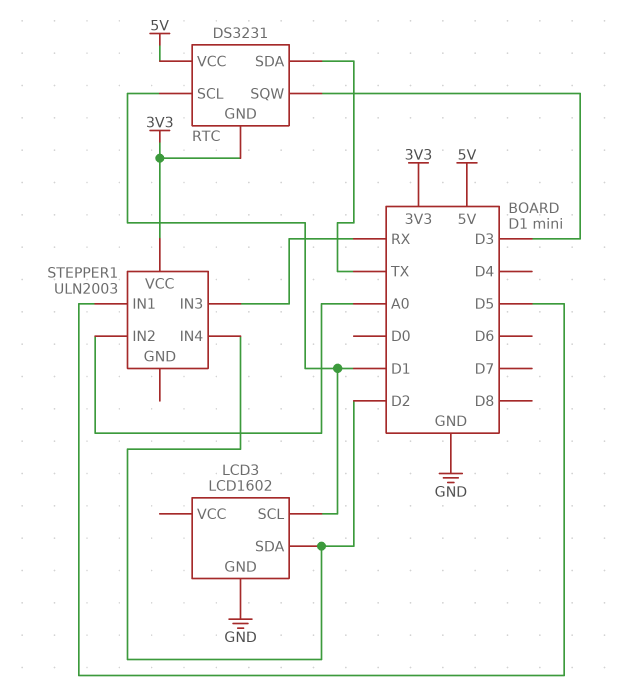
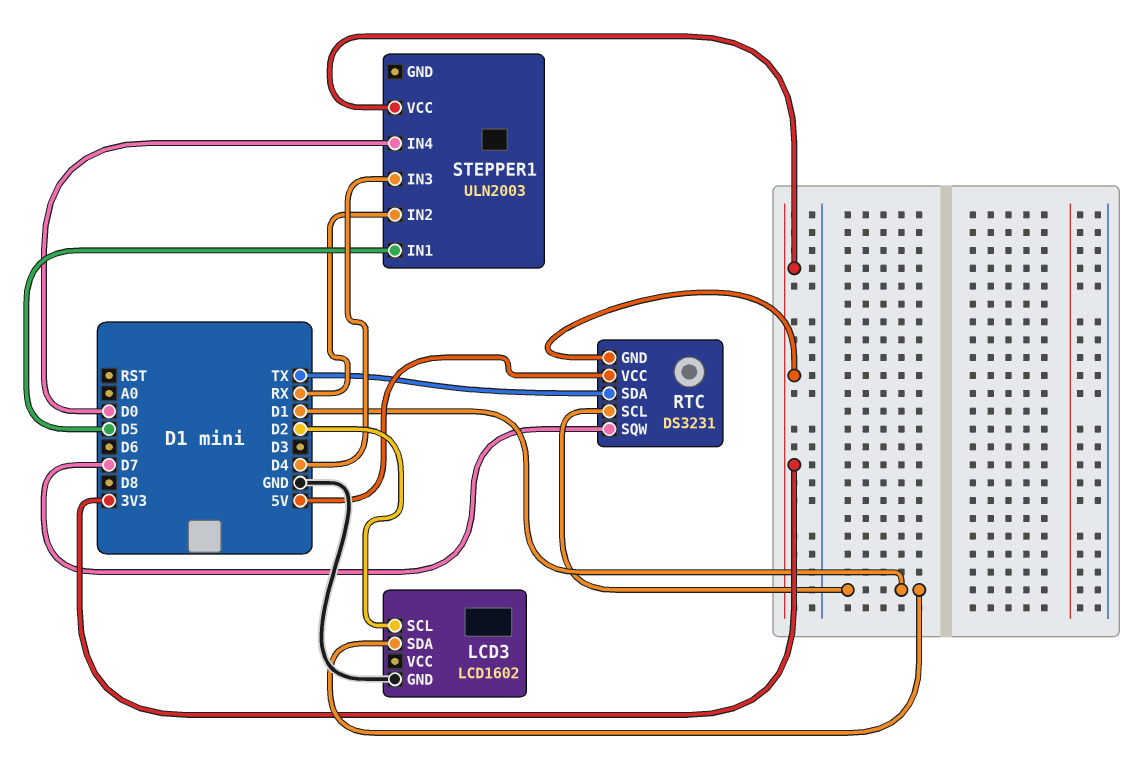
LCD3 pin SCL: D1 -> D2
LCD3 pin SDA: D2 -> D1
RTC pin SQW: D3 -> D7
STEPPER1 pin IN2: A0 -> RX
STEPPER1 pin IN3: RX -> D4
STEPPER1 pin IN4: D2 -> D0

